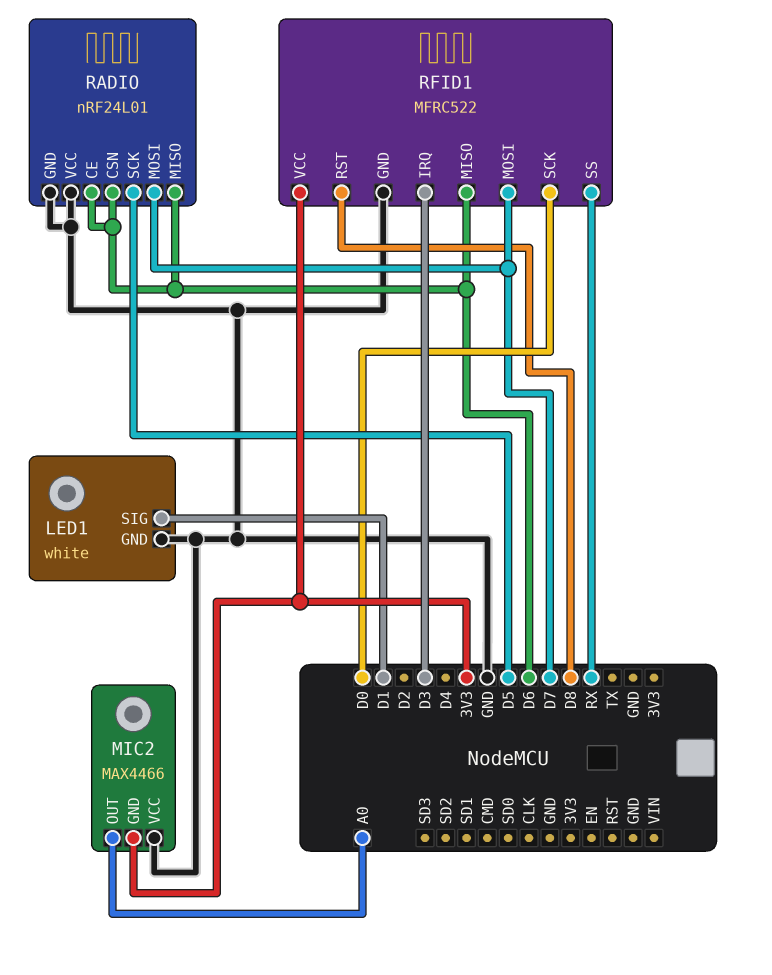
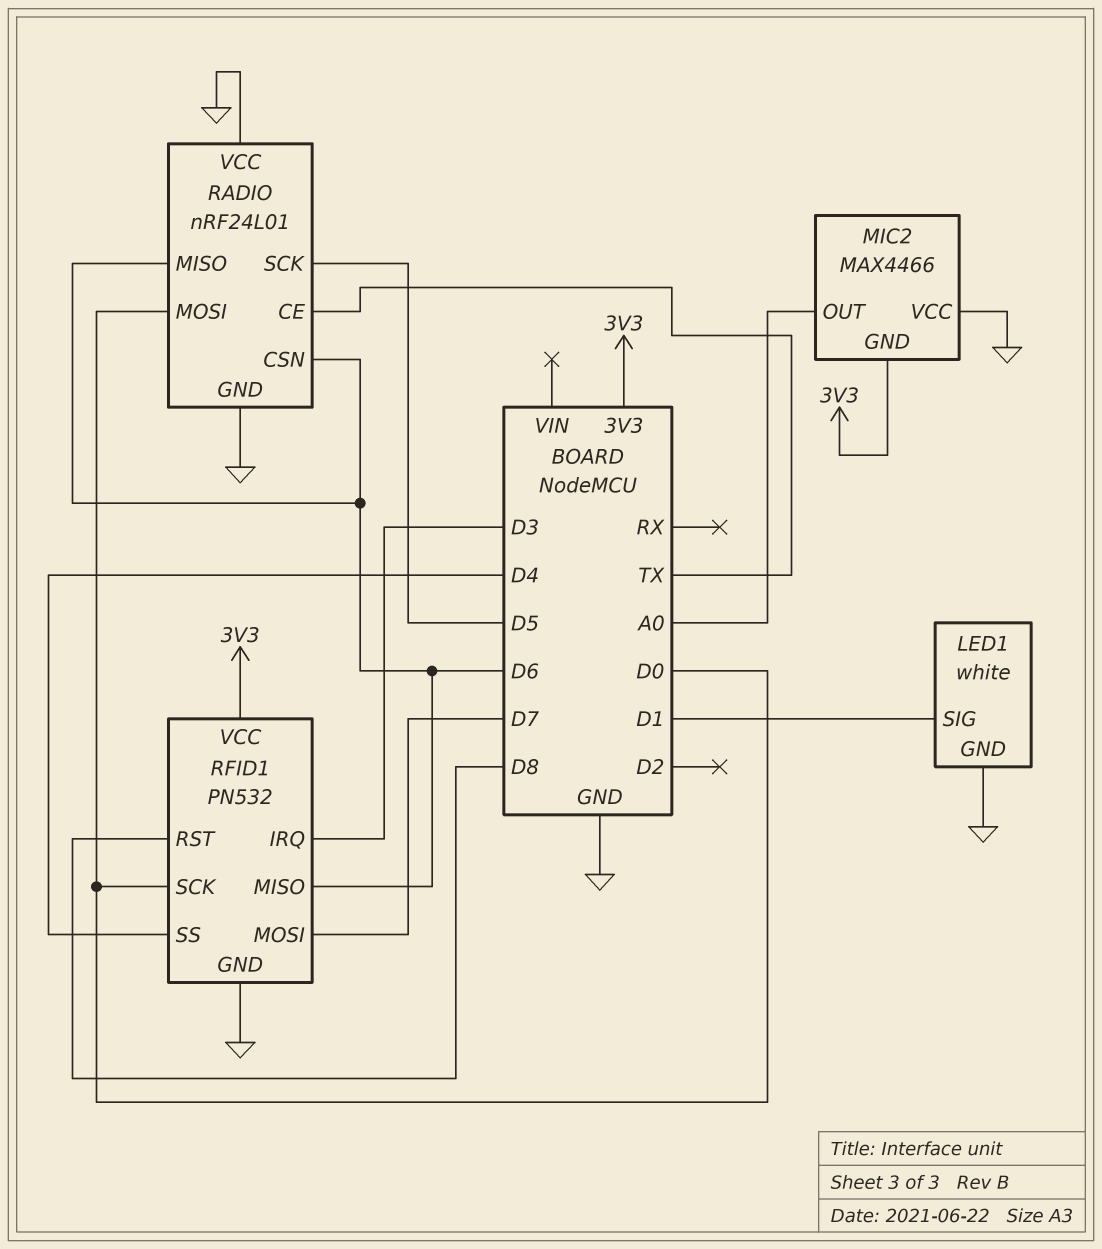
RADIO pin CE: D6 -> TX
RADIO pin MOSI: D7 -> D0
RFID1: MFRC522 -> PN532
RFID1 pin SS: RX -> D4

